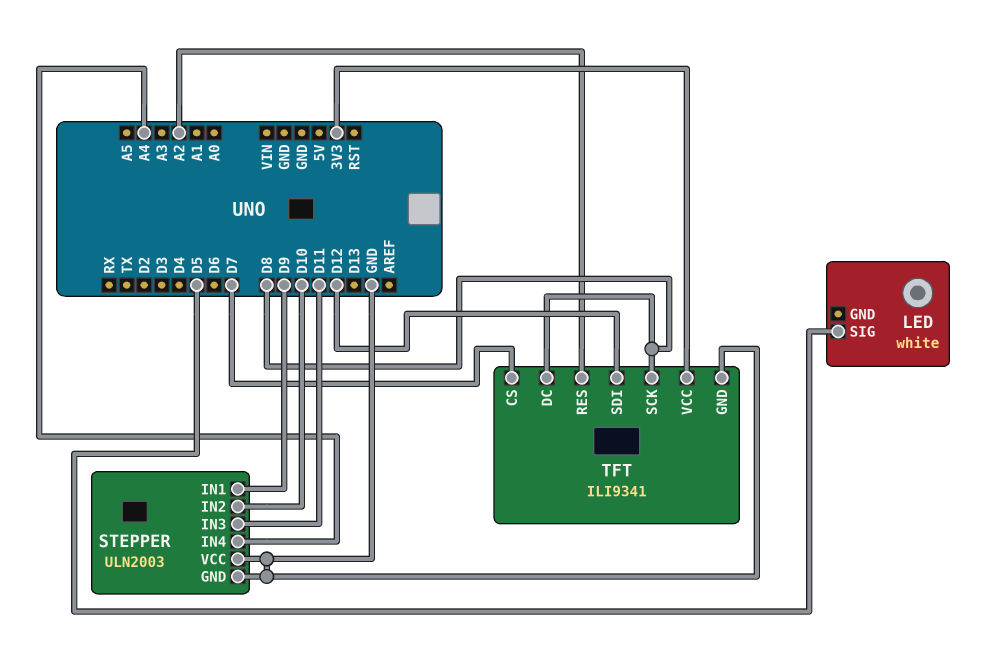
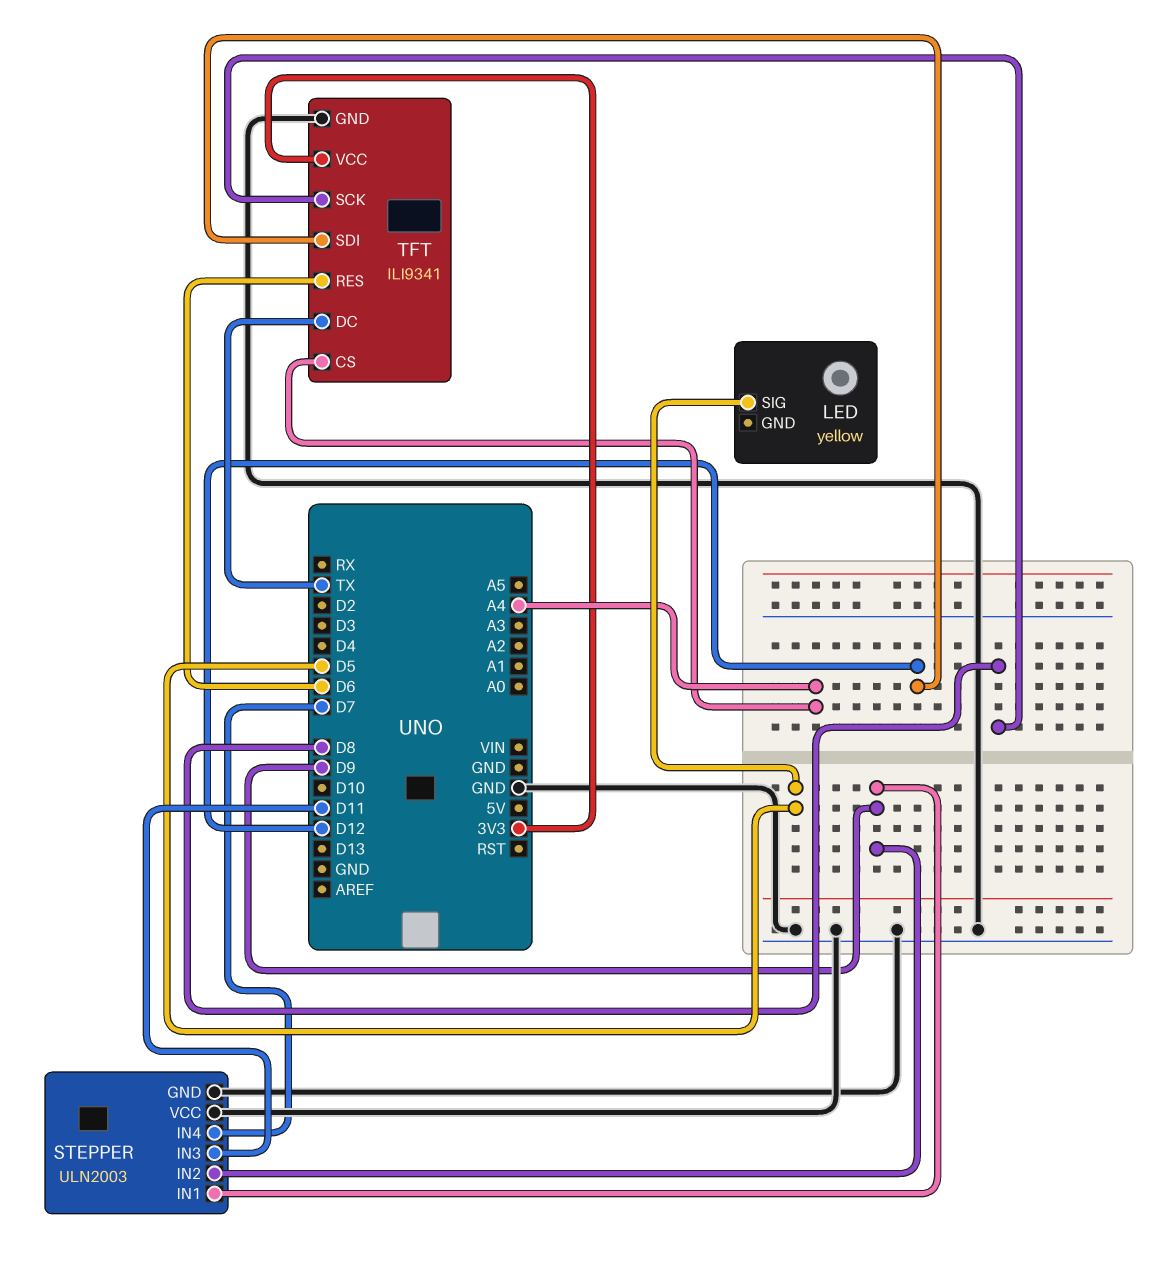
LED: white -> yellow
STEPPER pin IN2: D10 -> D9
STEPPER pin IN4: A4 -> D7
TFT pin CS: D7 -> A4
TFT pin DC: D8 -> TX
TFT pin RES: A2 -> D6

